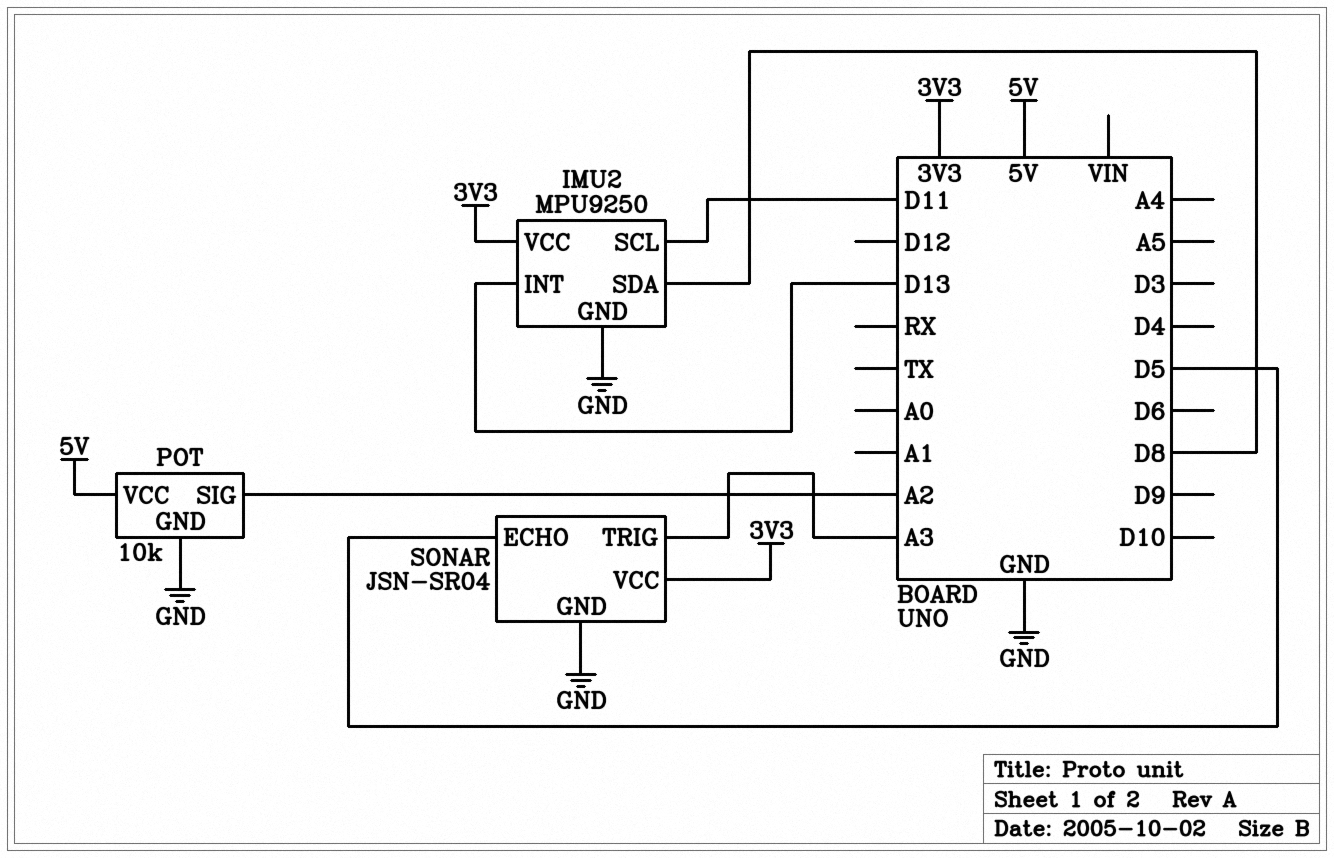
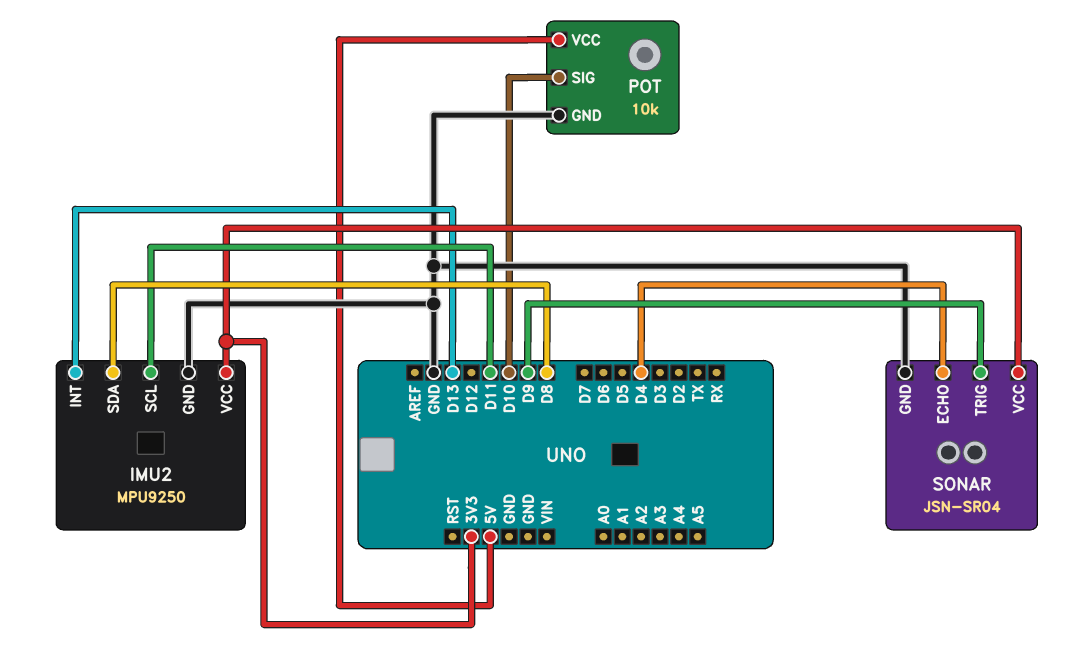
POT pin SIG: A2 -> D10
SONAR pin ECHO: D5 -> D4
SONAR pin TRIG: A3 -> D9

